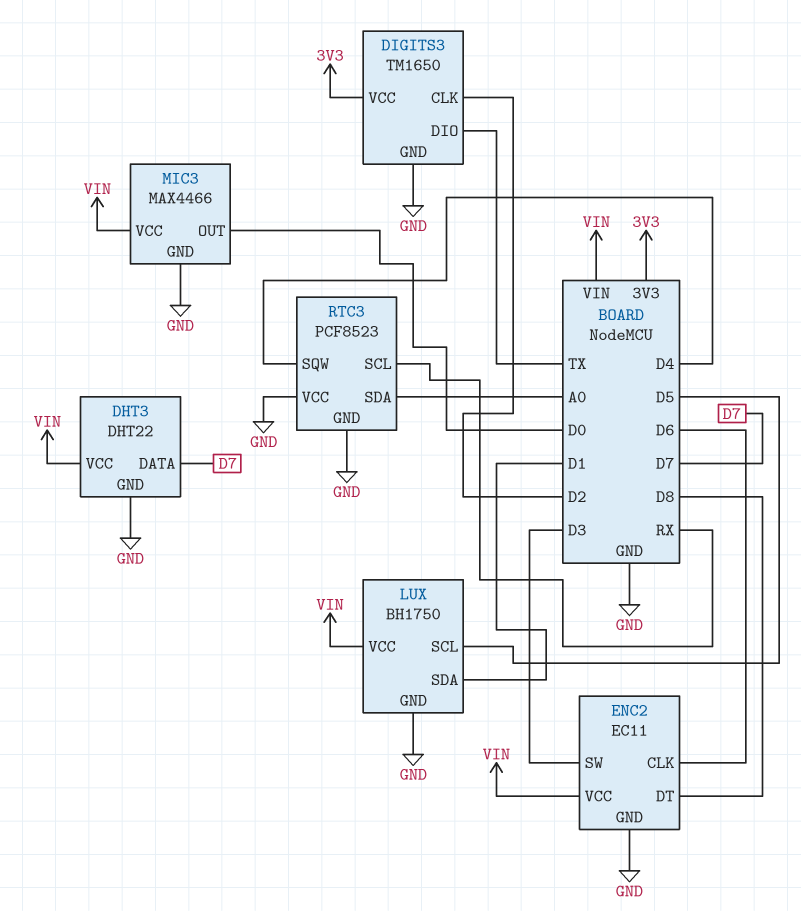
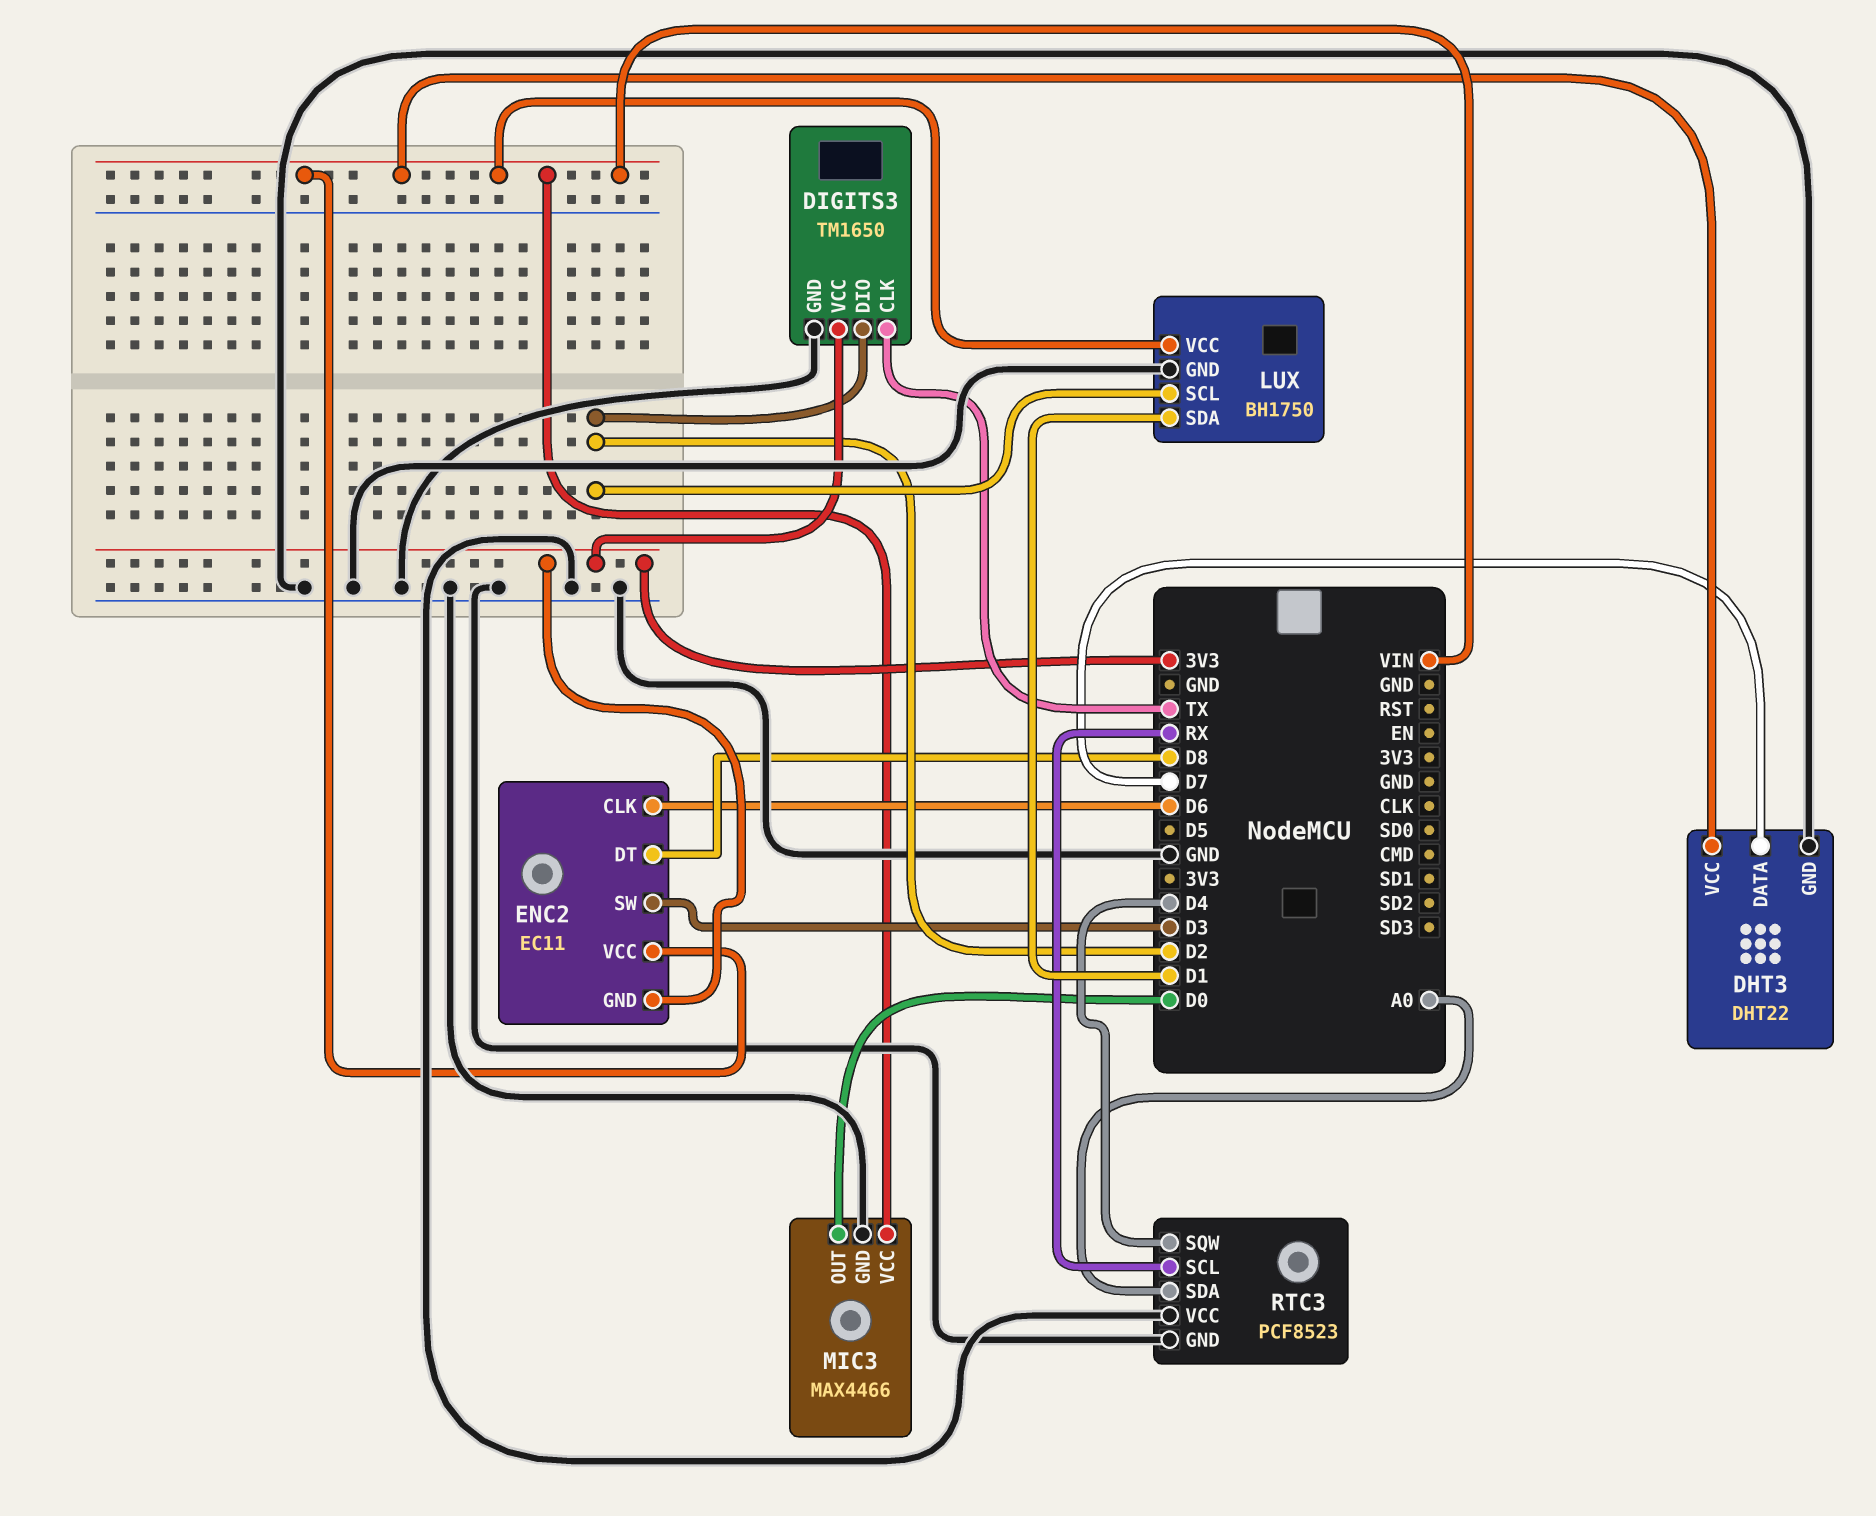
DIGITS3 pin CLK: D2 -> TX
DIGITS3 pin DIO: TX -> D2
ENC2 pin GND: GND -> 3V3
LUX pin SCL: D5 -> D2

